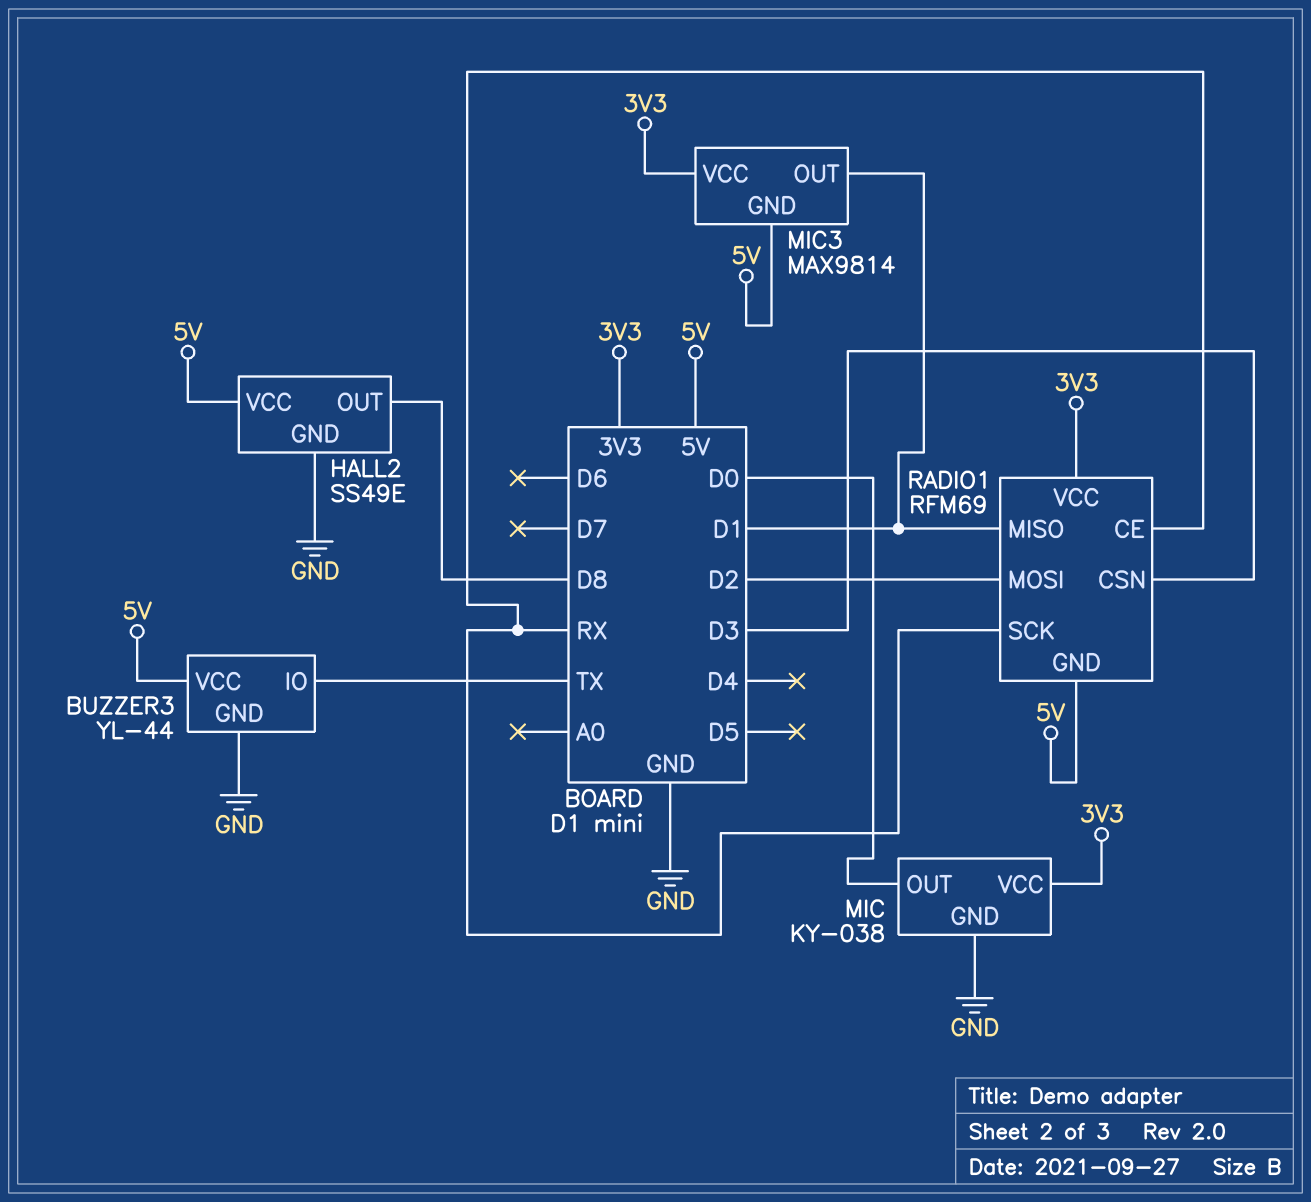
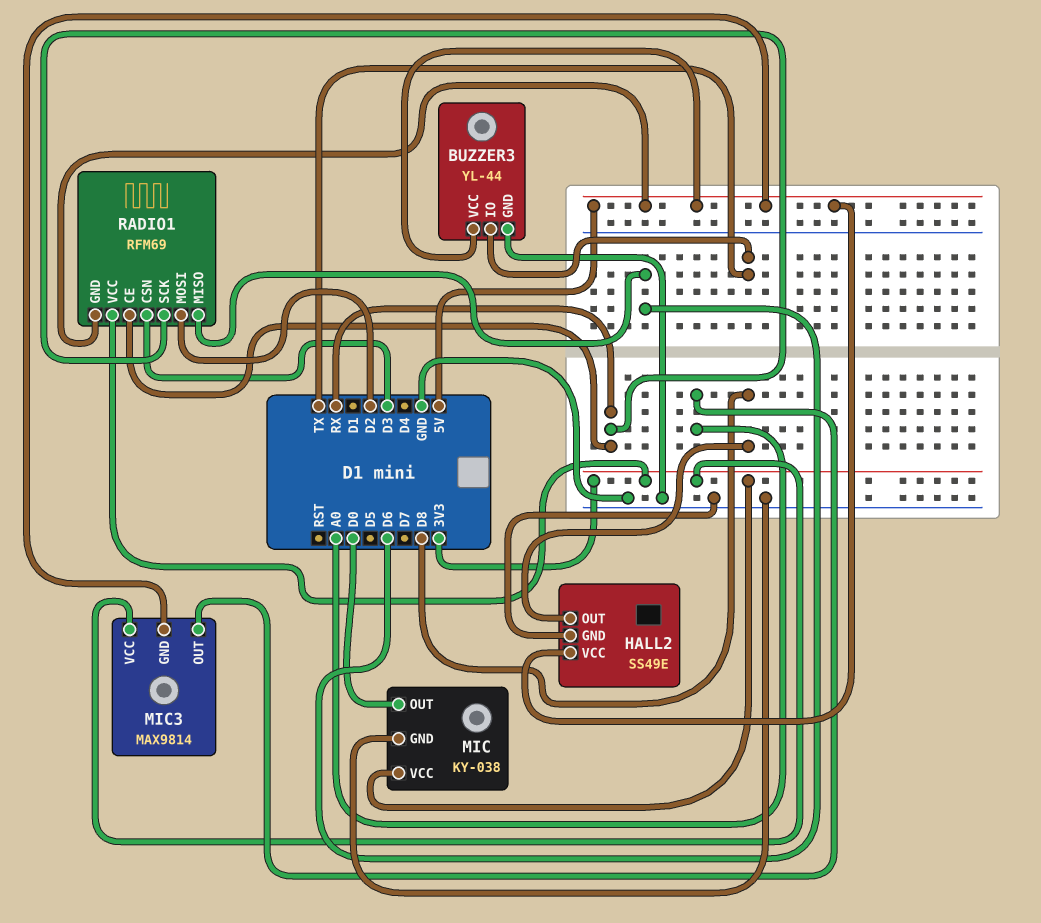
MIC3 pin OUT: D1 -> A0
RADIO1 pin MISO: D1 -> D6

